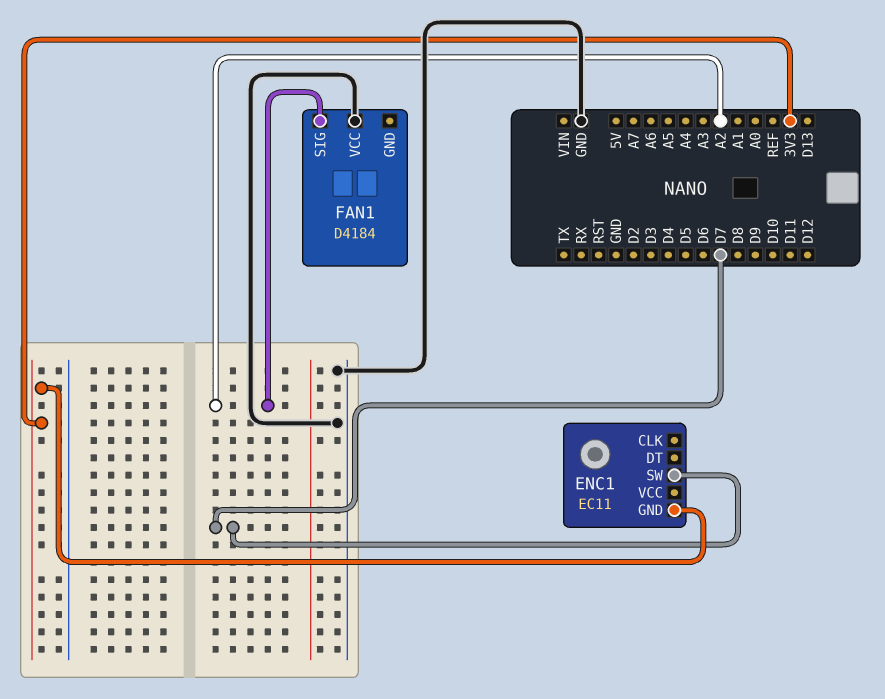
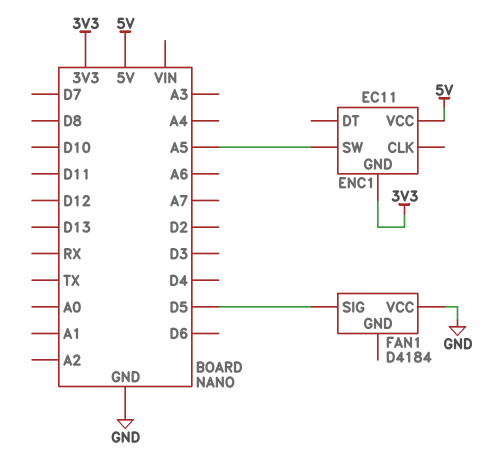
ENC1 pin SW: D7 -> A5
ENC1 pin VCC: none -> 5V
FAN1 pin SIG: A2 -> D5

